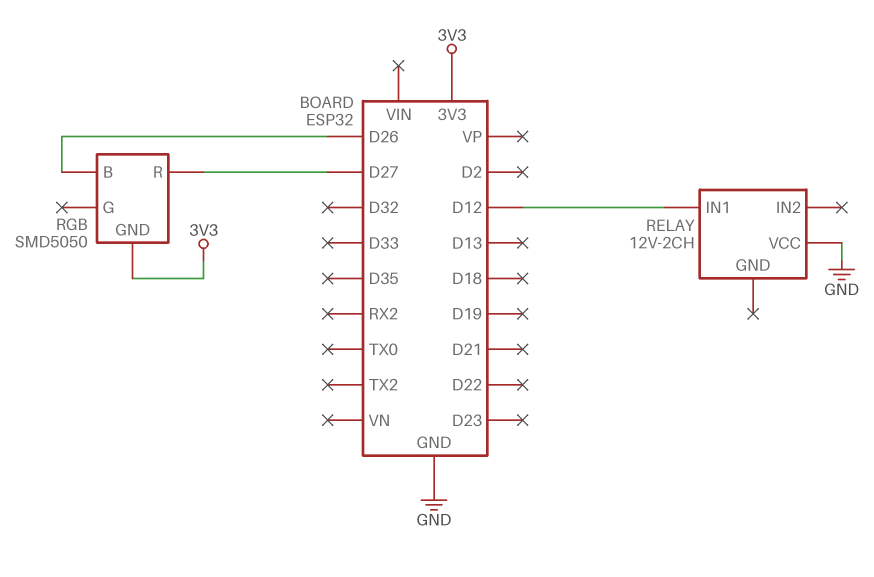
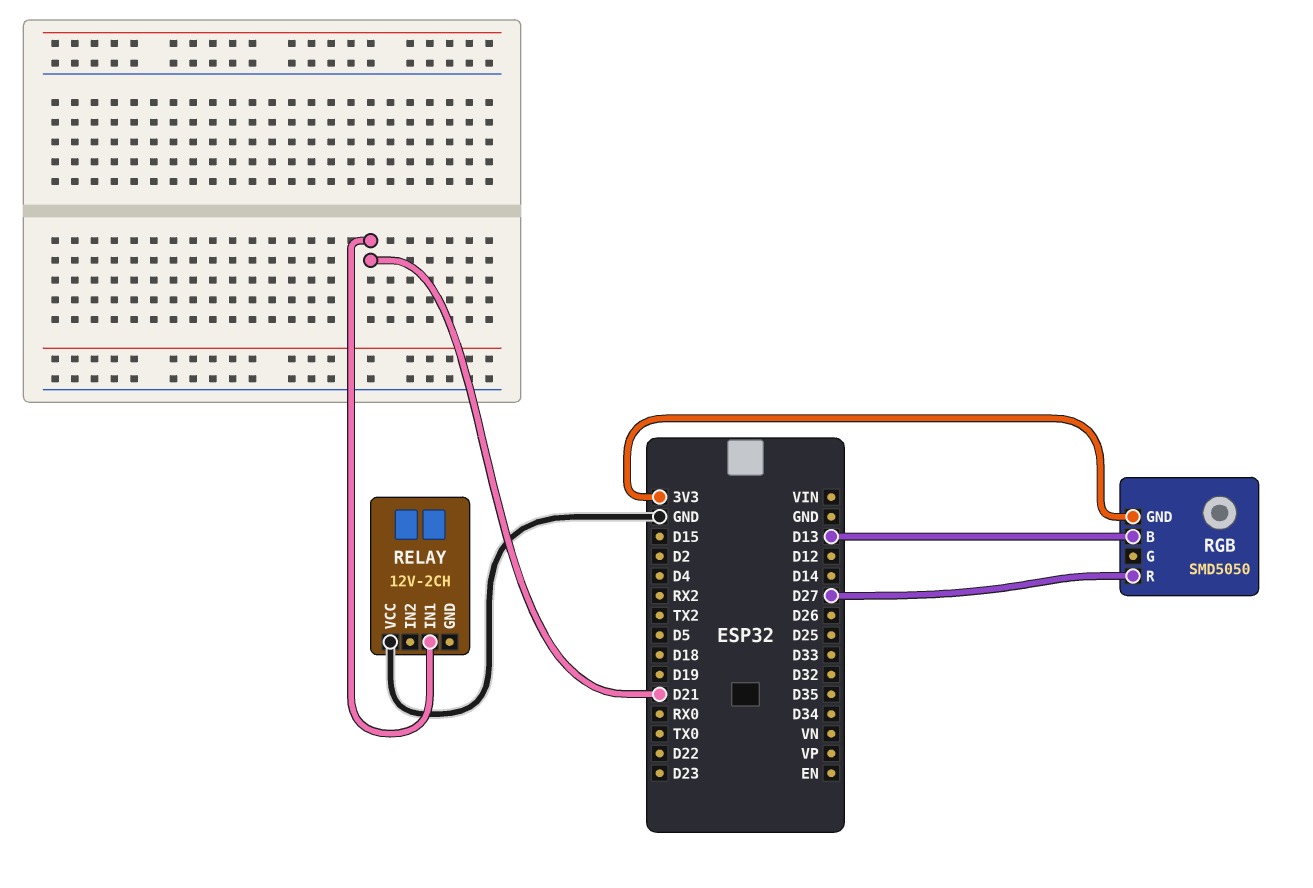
RELAY pin IN1: D12 -> D21
RGB pin B: D26 -> D13

